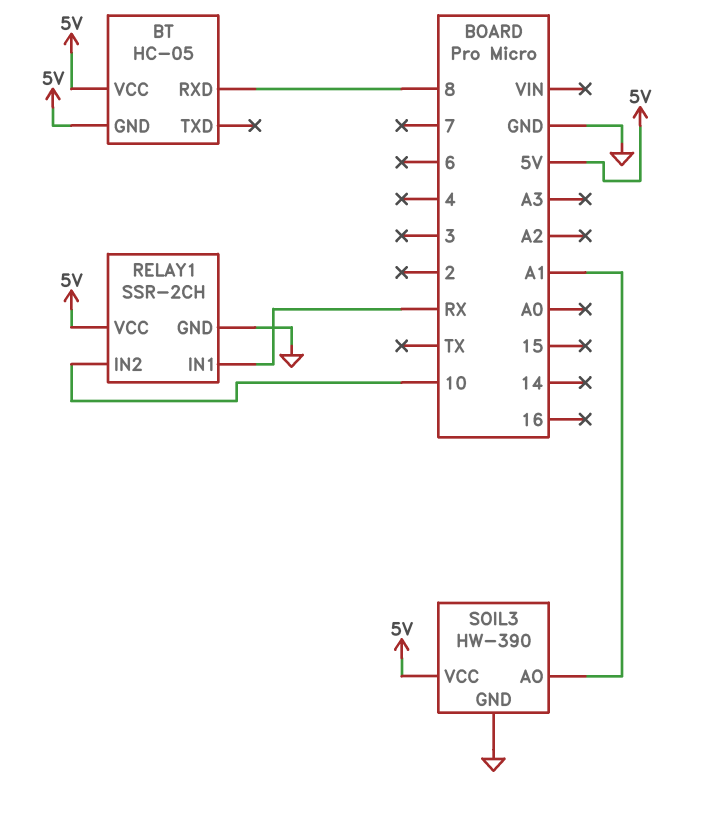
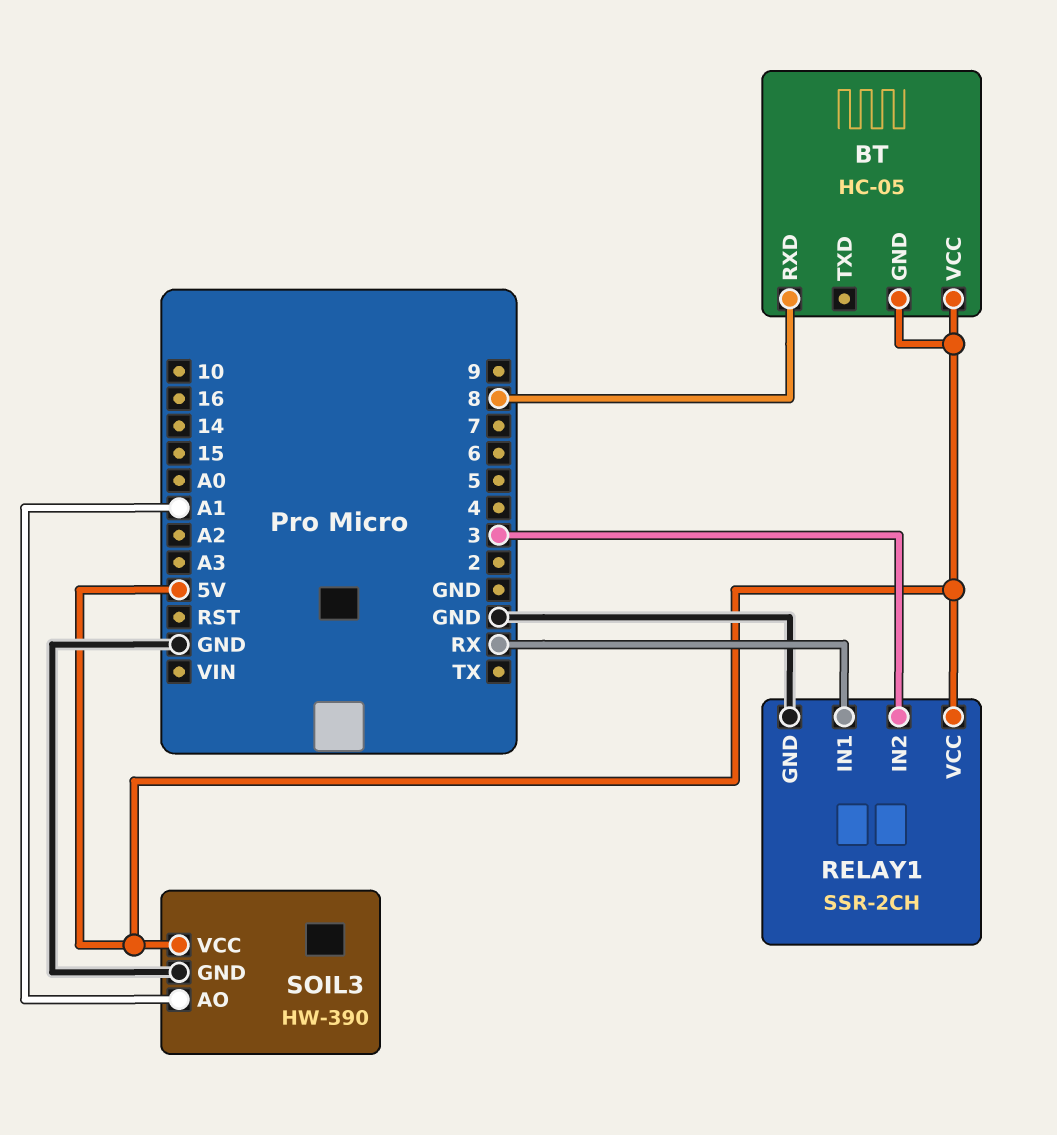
RELAY1 pin IN2: 10 -> 3

